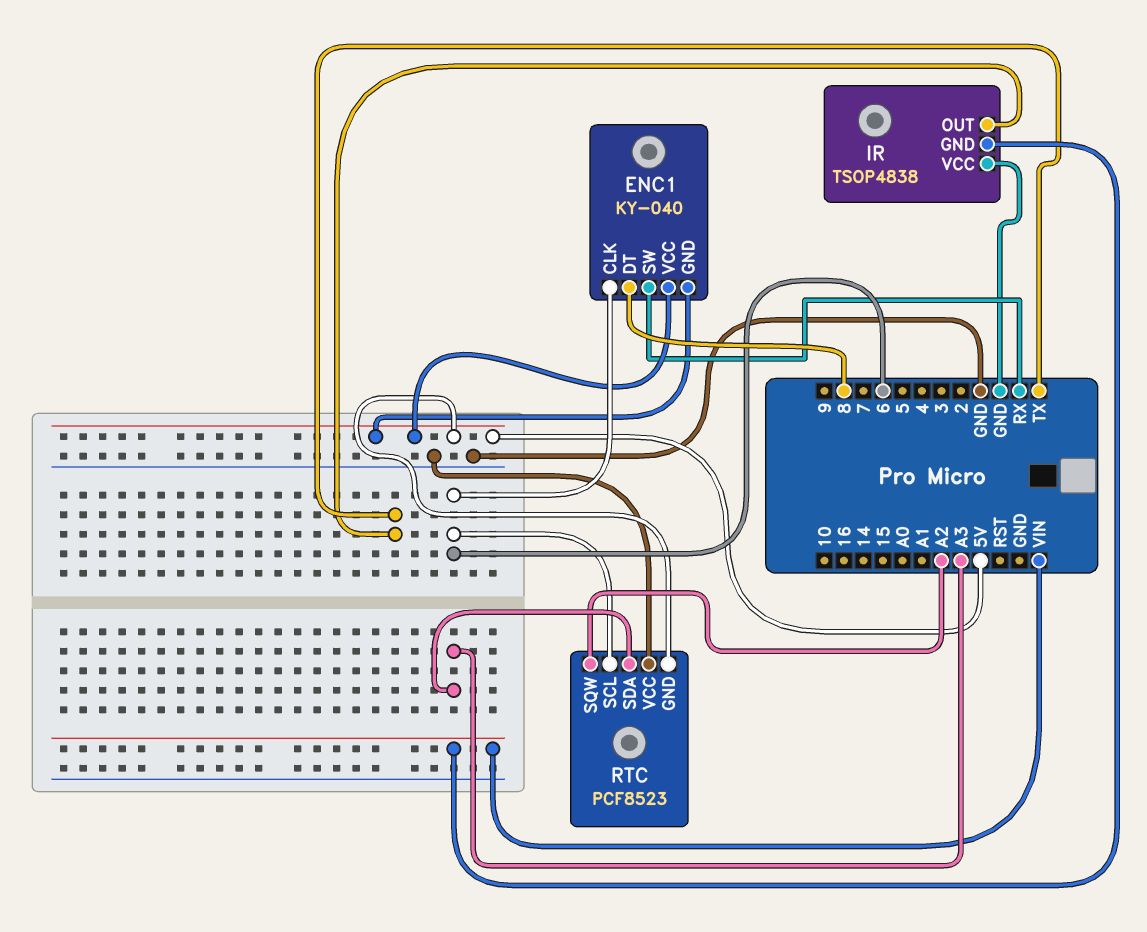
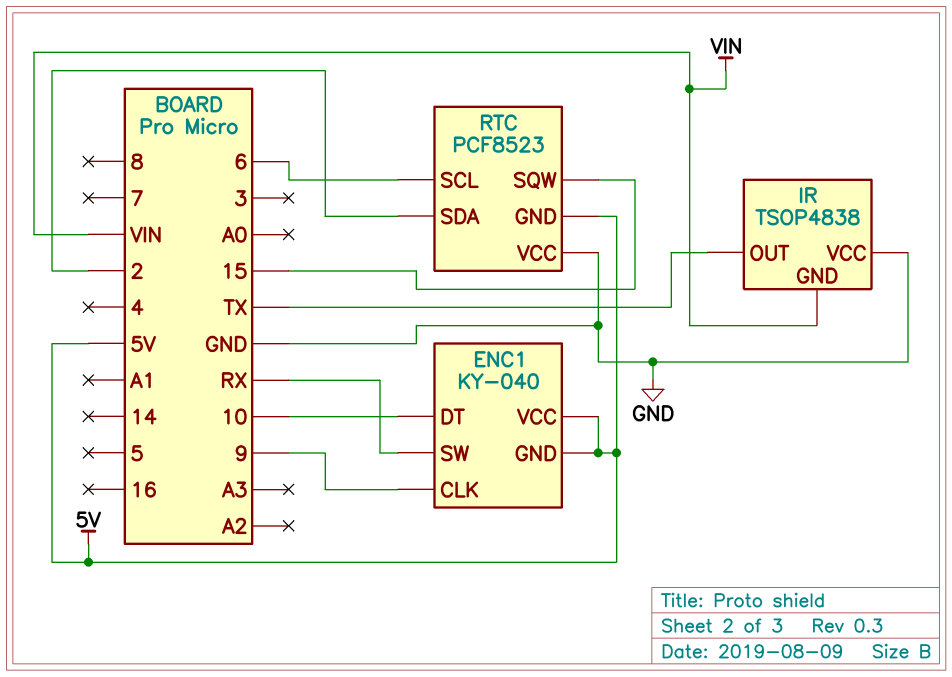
ENC1 pin CLK: 6 -> 9
ENC1 pin DT: 8 -> 10
RTC pin SDA: A3 -> 2
RTC pin SQW: A2 -> 15

